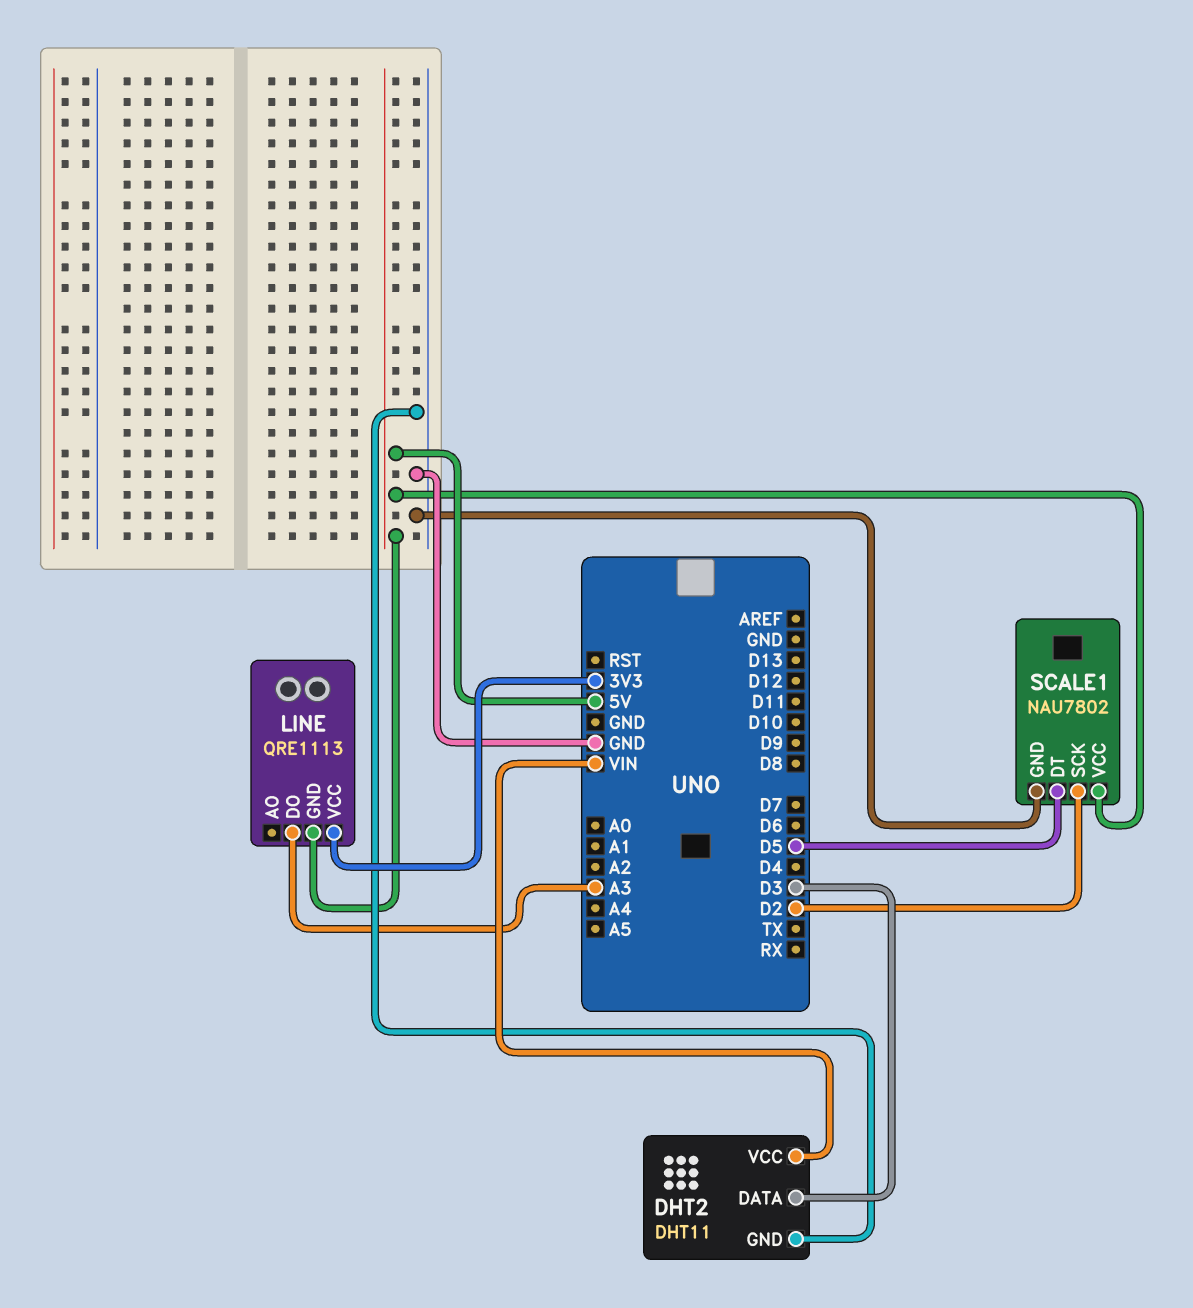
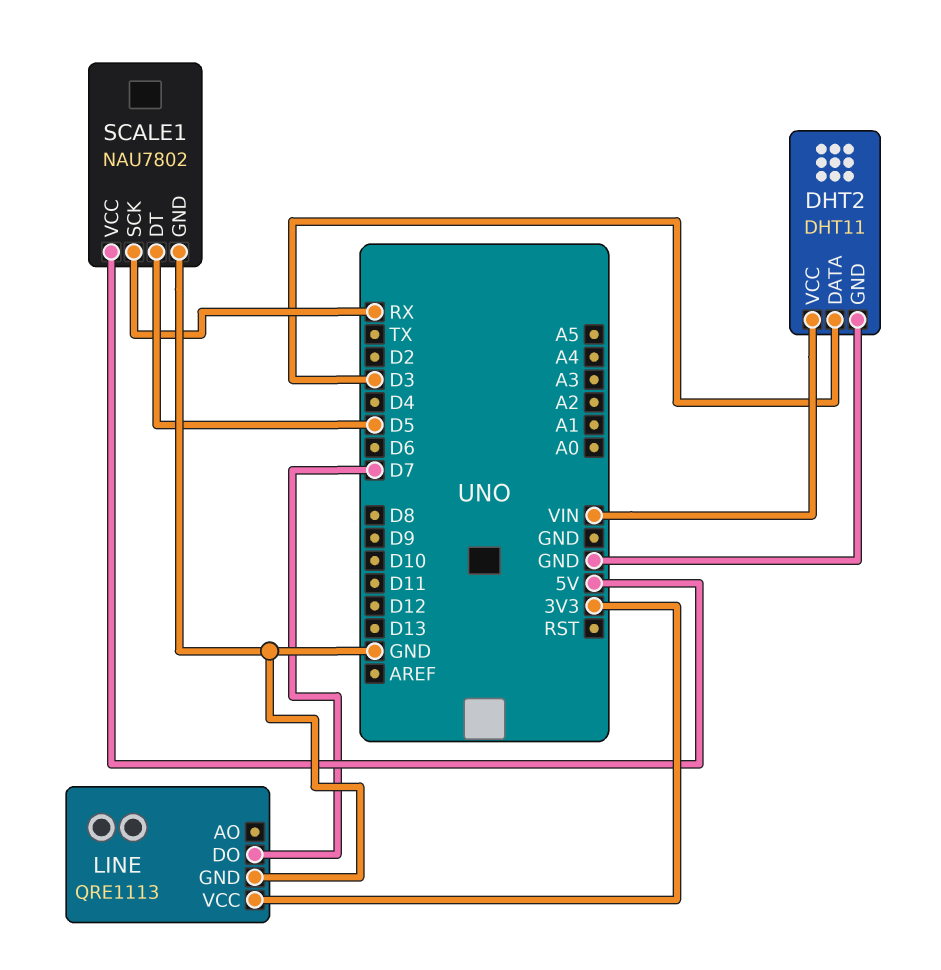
LINE pin DO: A3 -> D7
LINE pin GND: 5V -> GND
SCALE1 pin SCK: D2 -> RX

